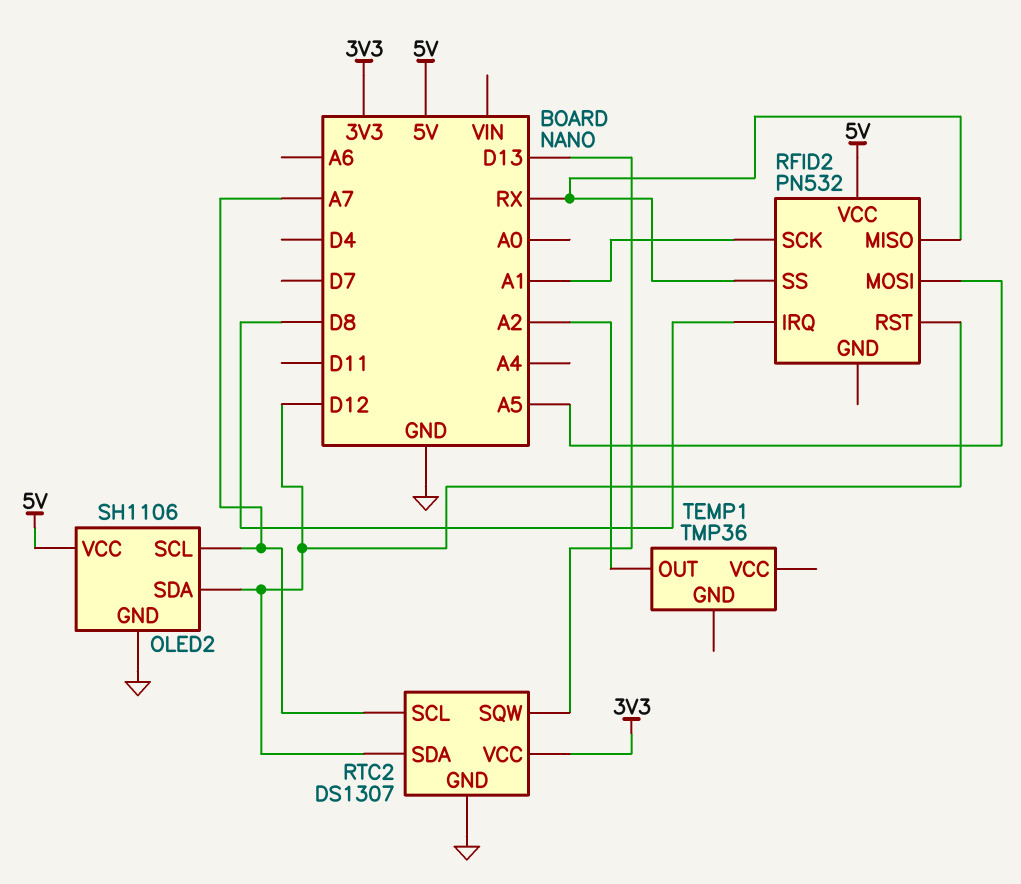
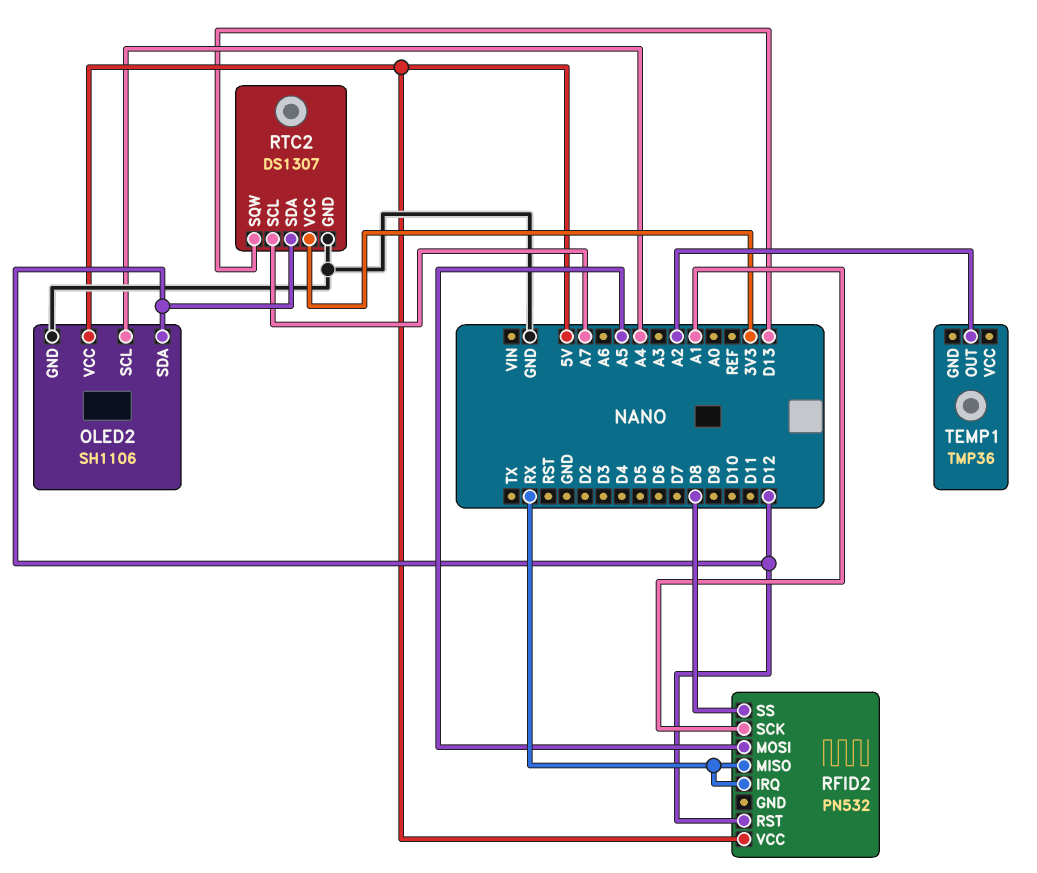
OLED2 pin SCL: A7 -> A4
RFID2 pin IRQ: D8 -> RX
RFID2 pin SS: RX -> D8

